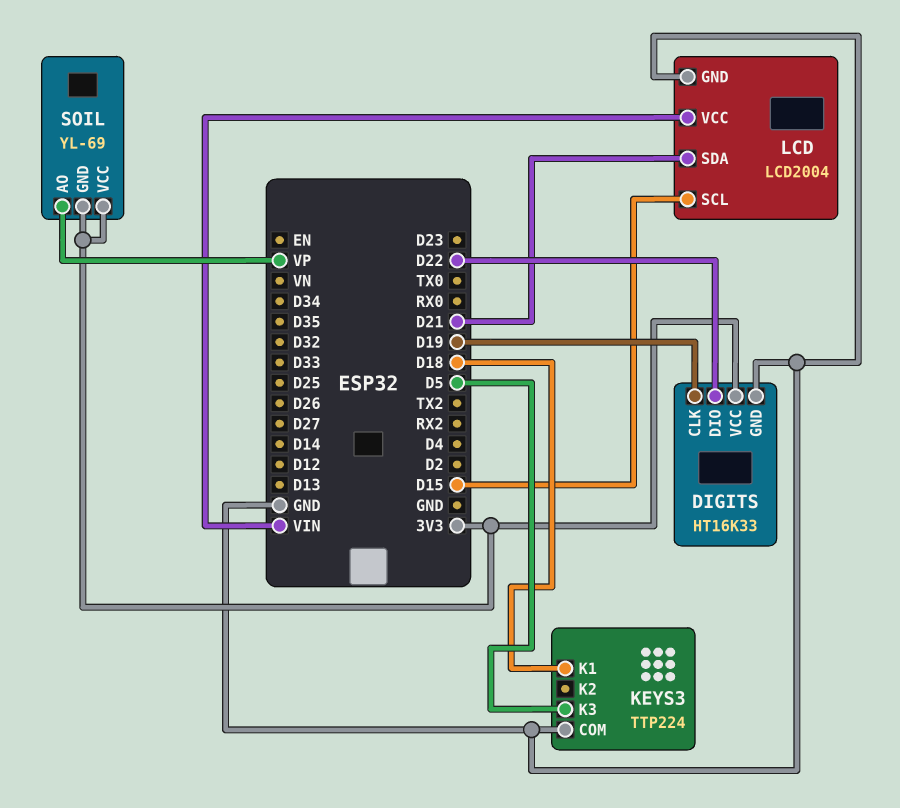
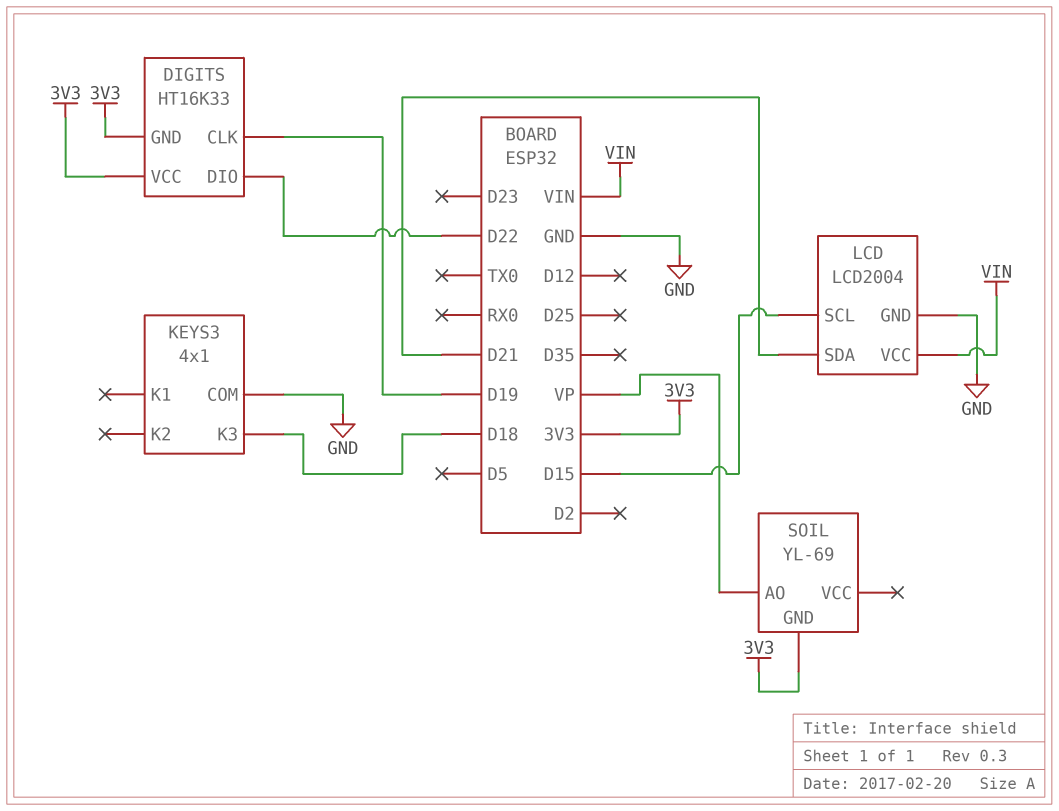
DIGITS pin GND: GND -> 3V3
KEYS3: TTP224 -> 4x1
KEYS3 pin K1: D18 -> none
KEYS3 pin K3: D5 -> D18
SOIL pin VCC: 3V3 -> none

